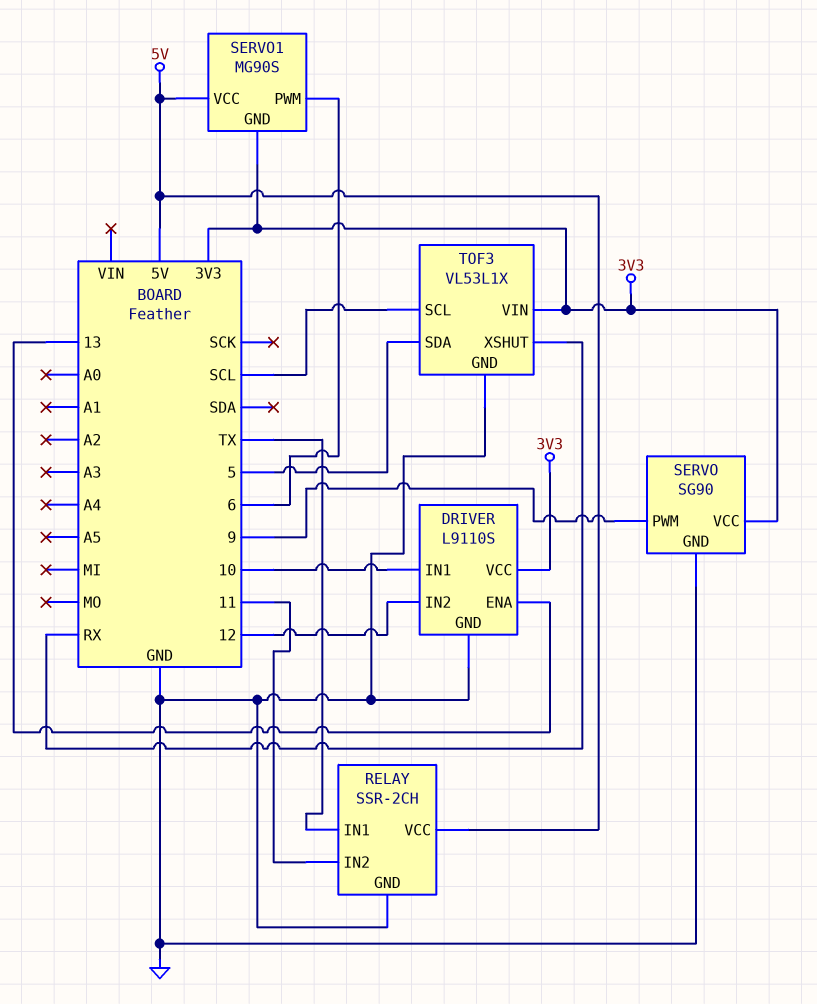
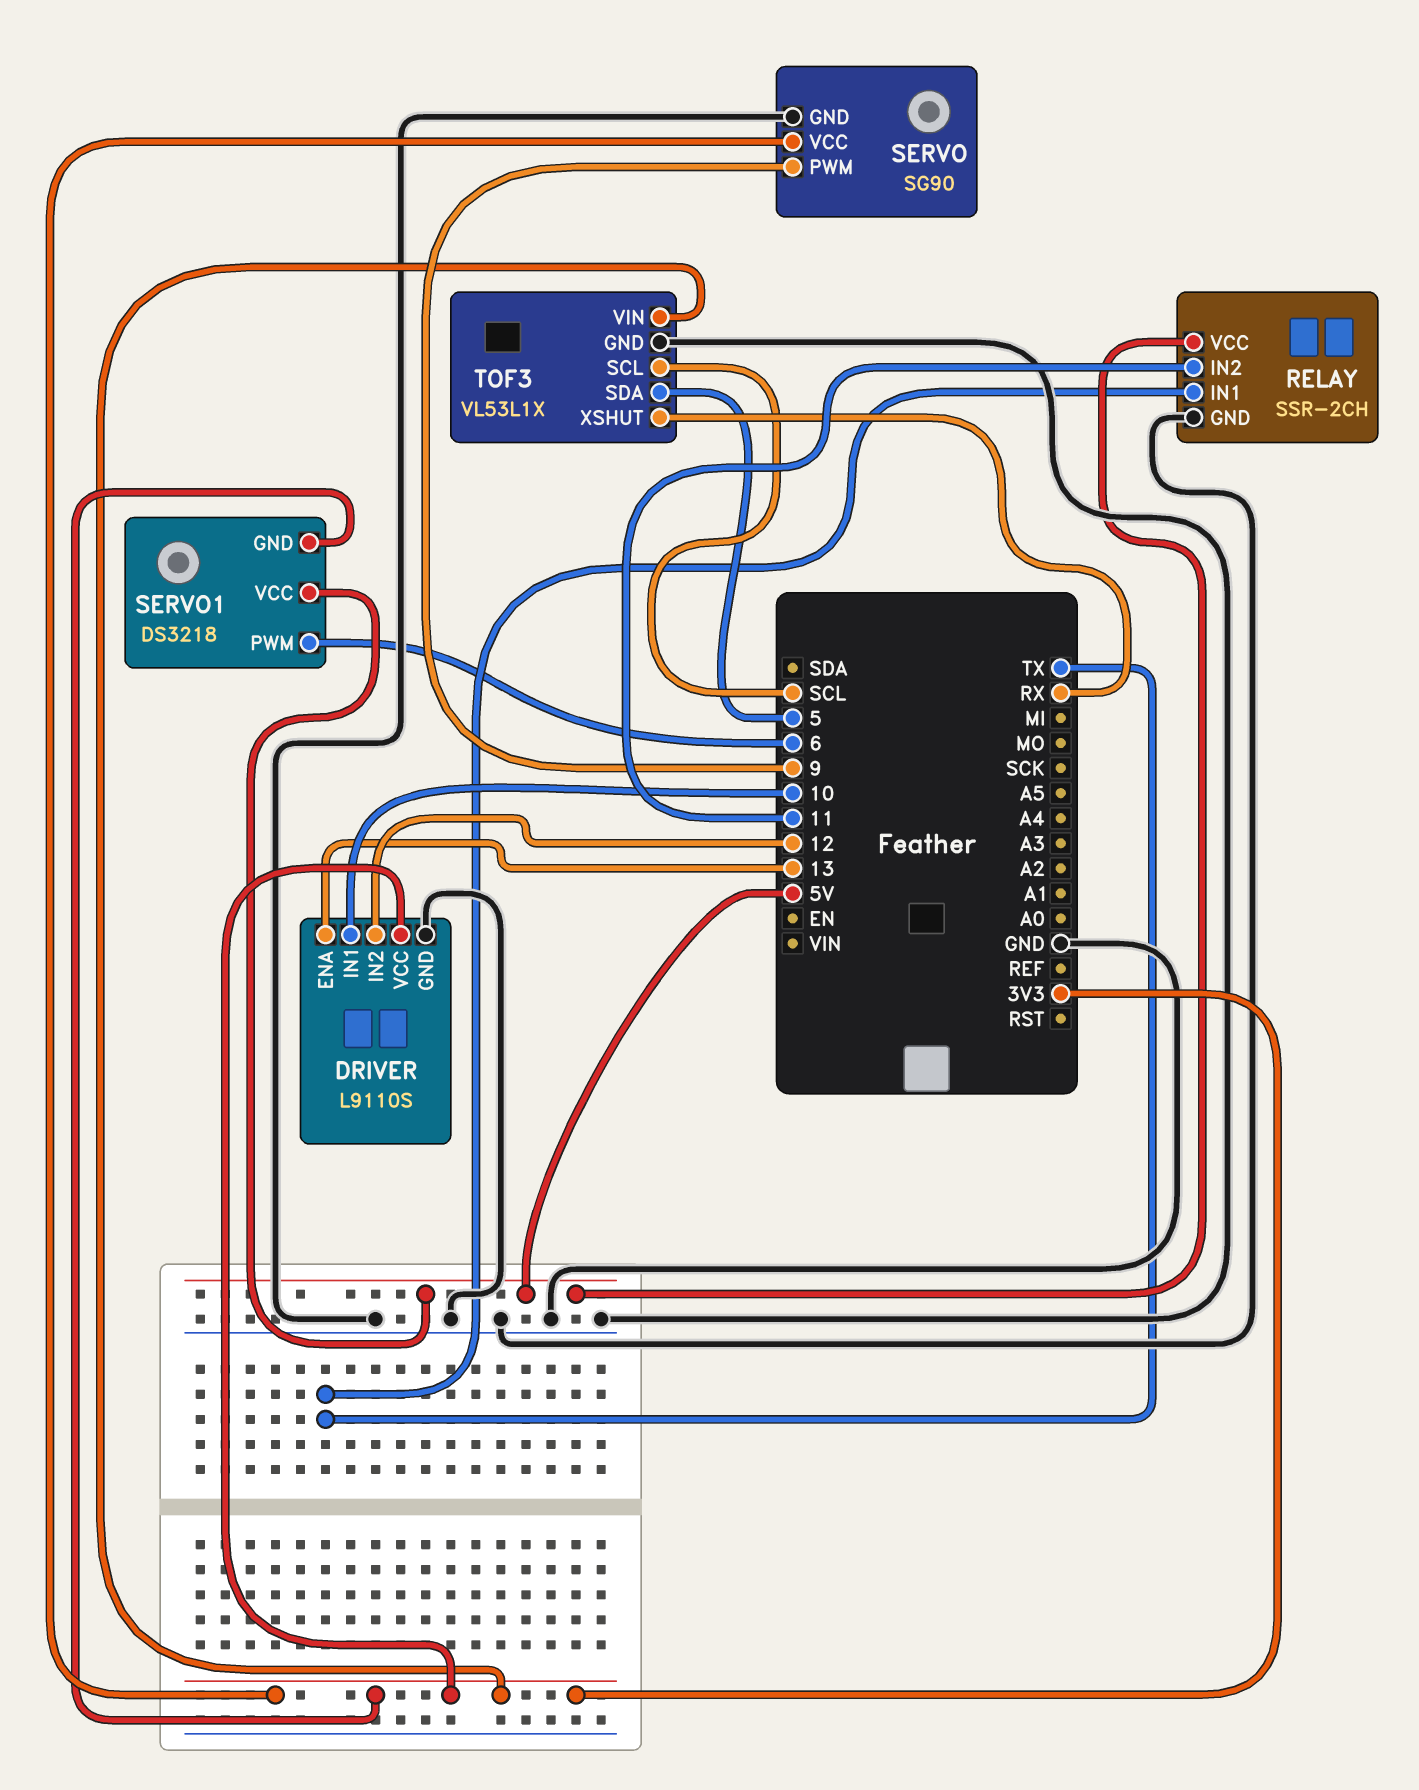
SERVO1: MG90S -> DS3218

